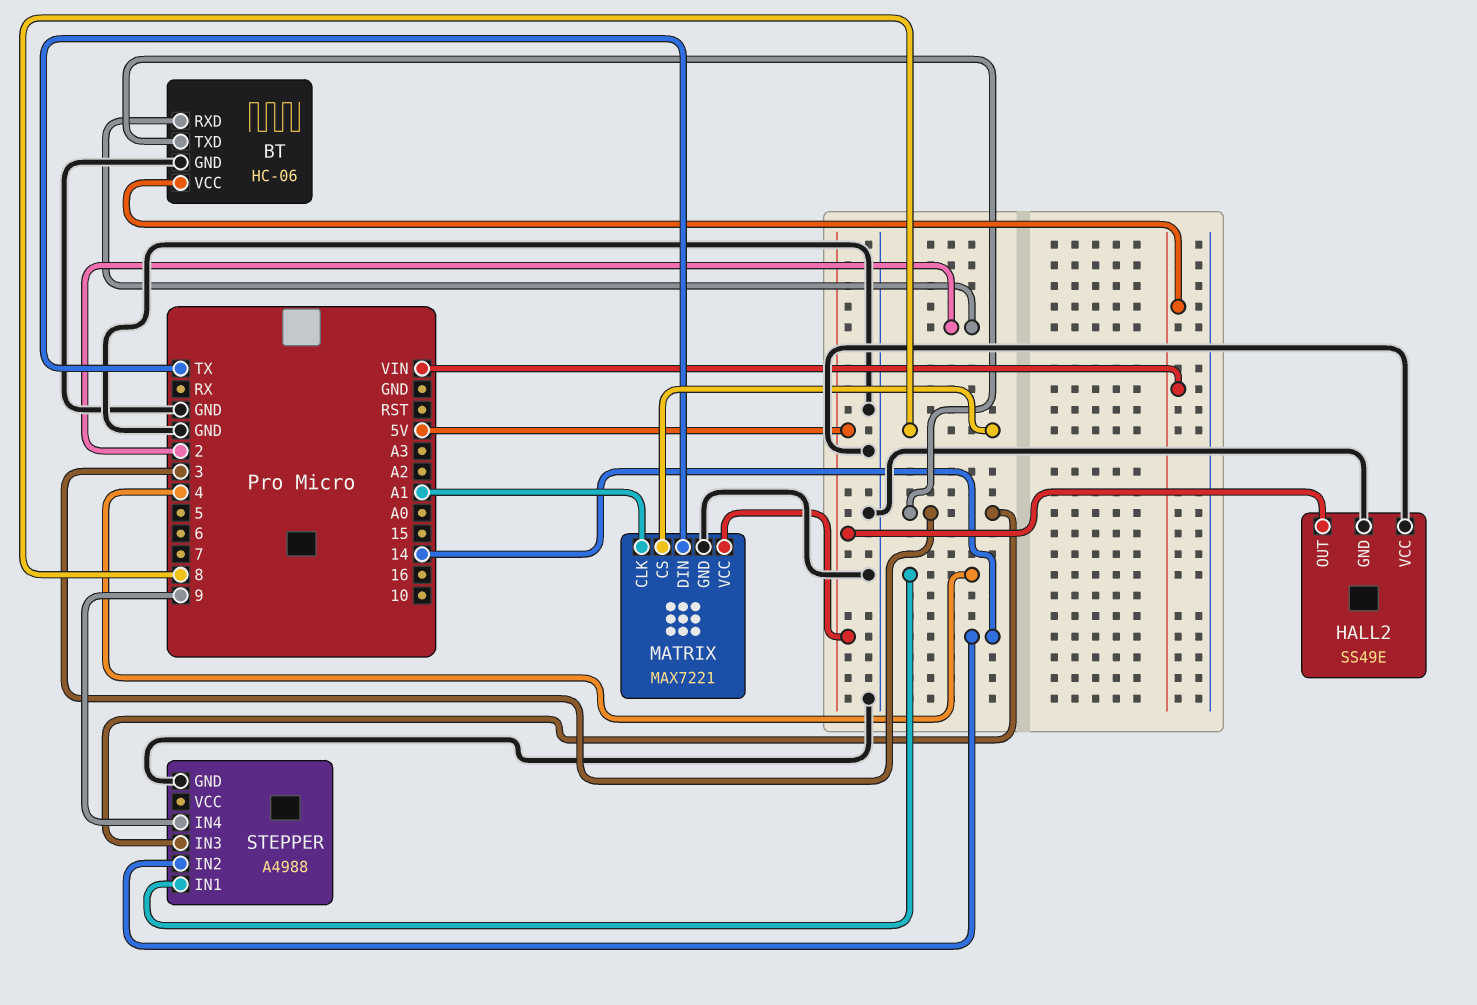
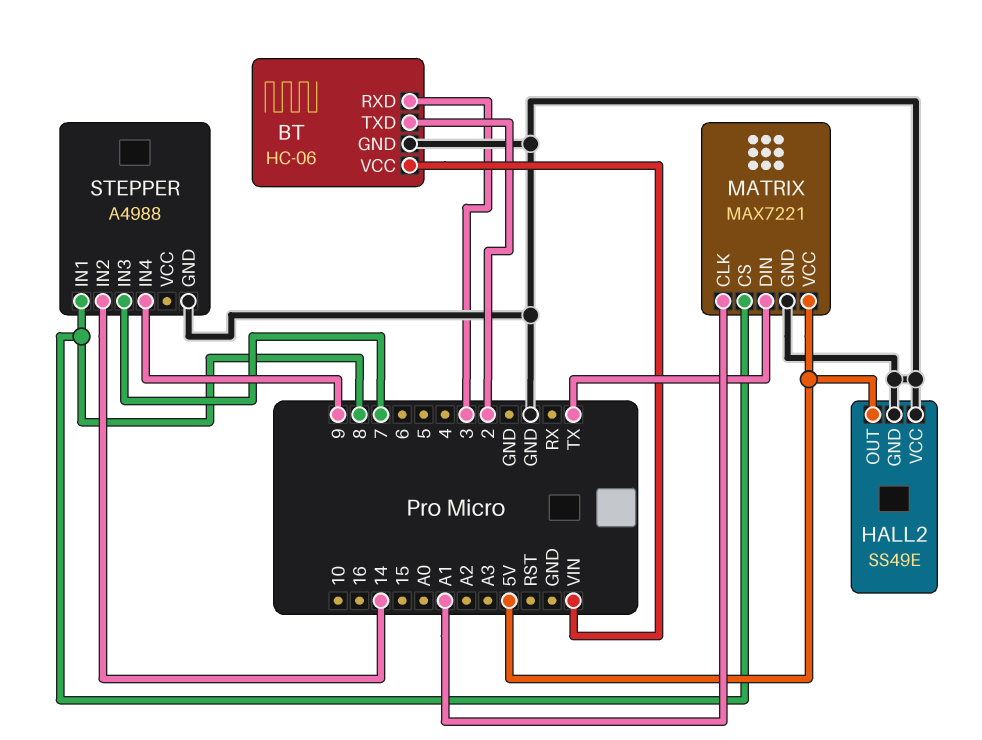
BT pin RXD: 2 -> 3
BT pin TXD: 3 -> 2
STEPPER pin IN1: 4 -> 8
STEPPER pin IN3: 3 -> 7

